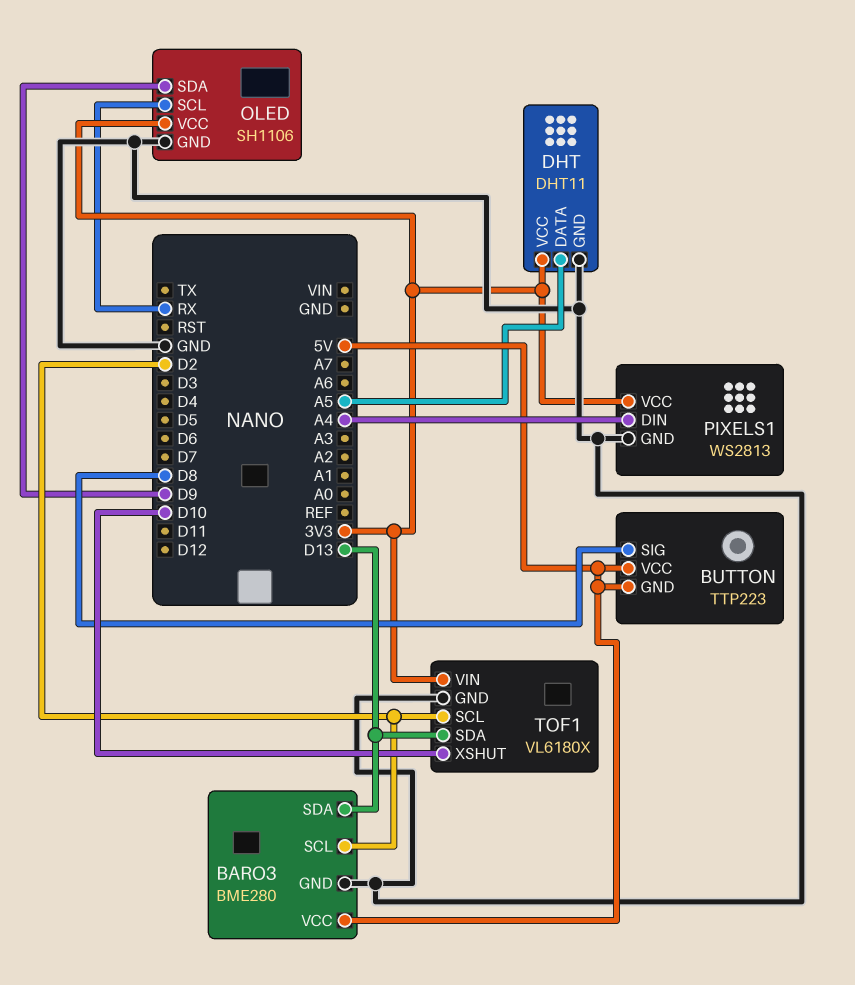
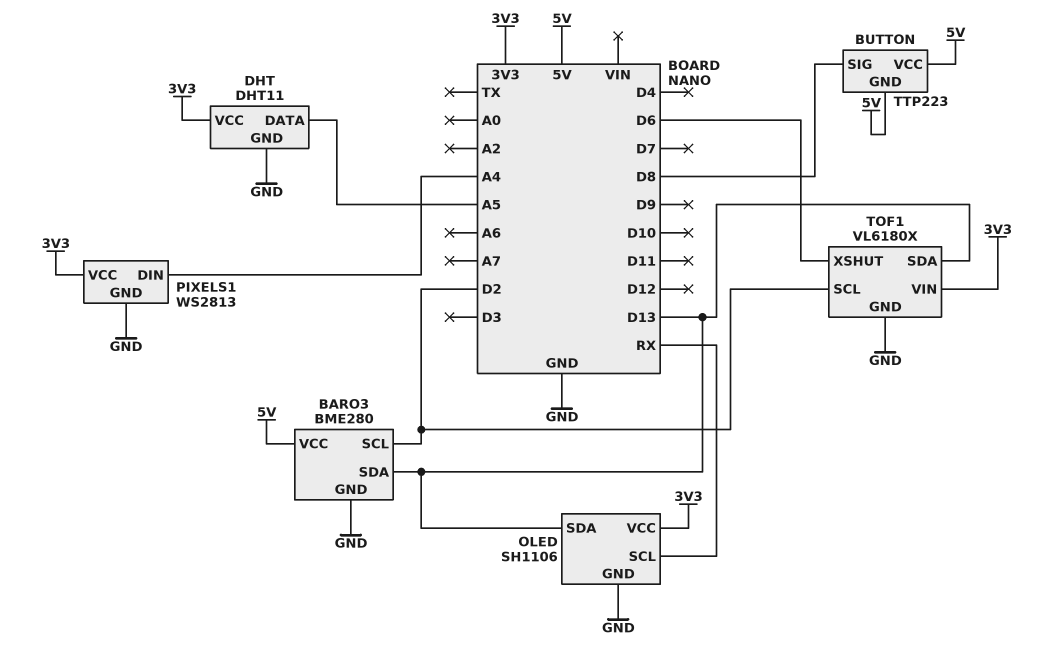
OLED pin SDA: D9 -> D13
TOF1 pin XSHUT: D10 -> D6

